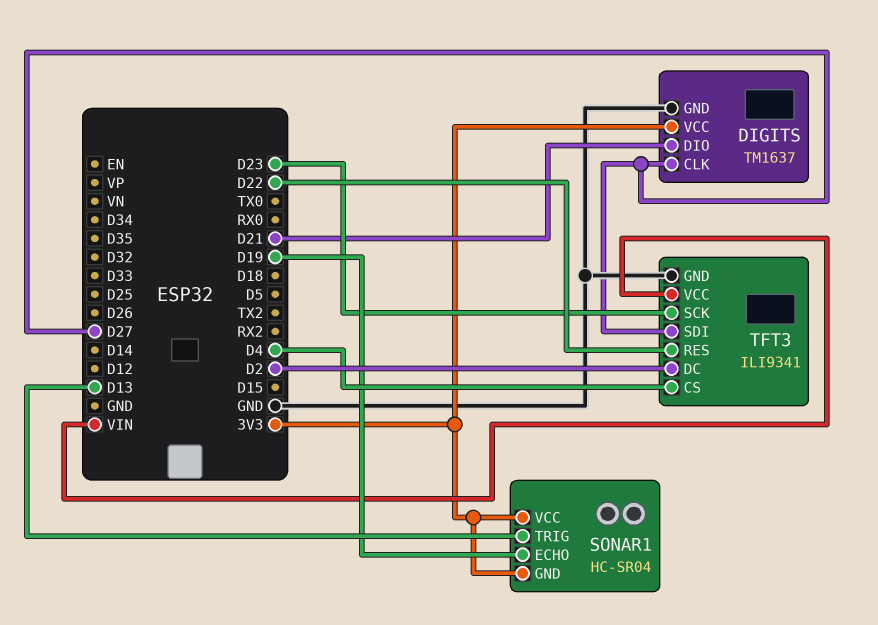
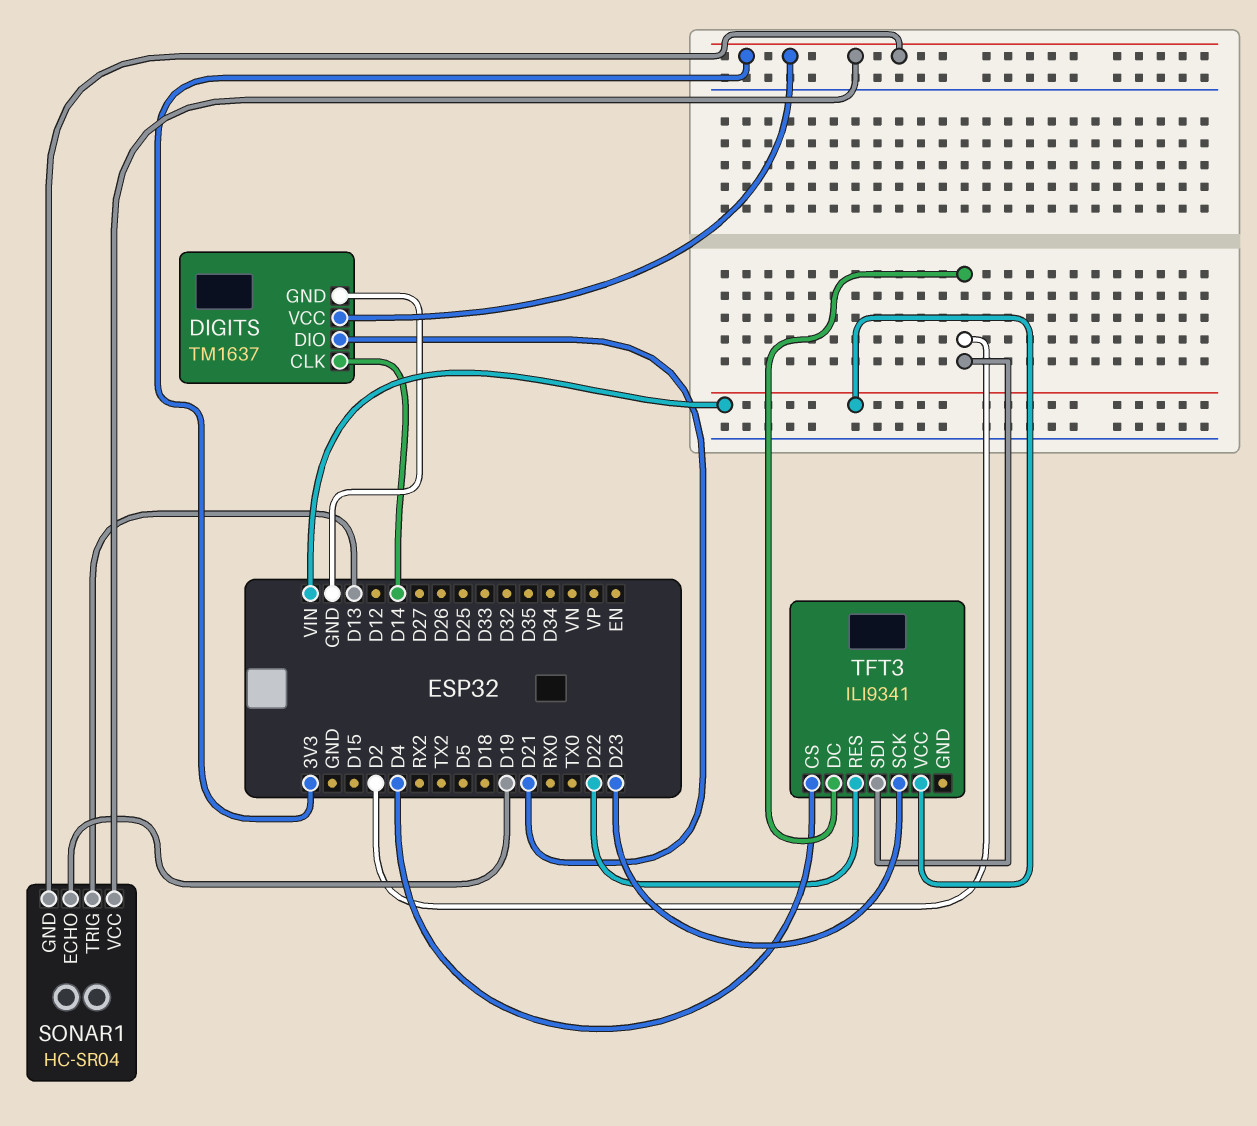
DIGITS pin CLK: D27 -> D14
TFT3 pin GND: GND -> none
TFT3 pin SDI: D27 -> D2

